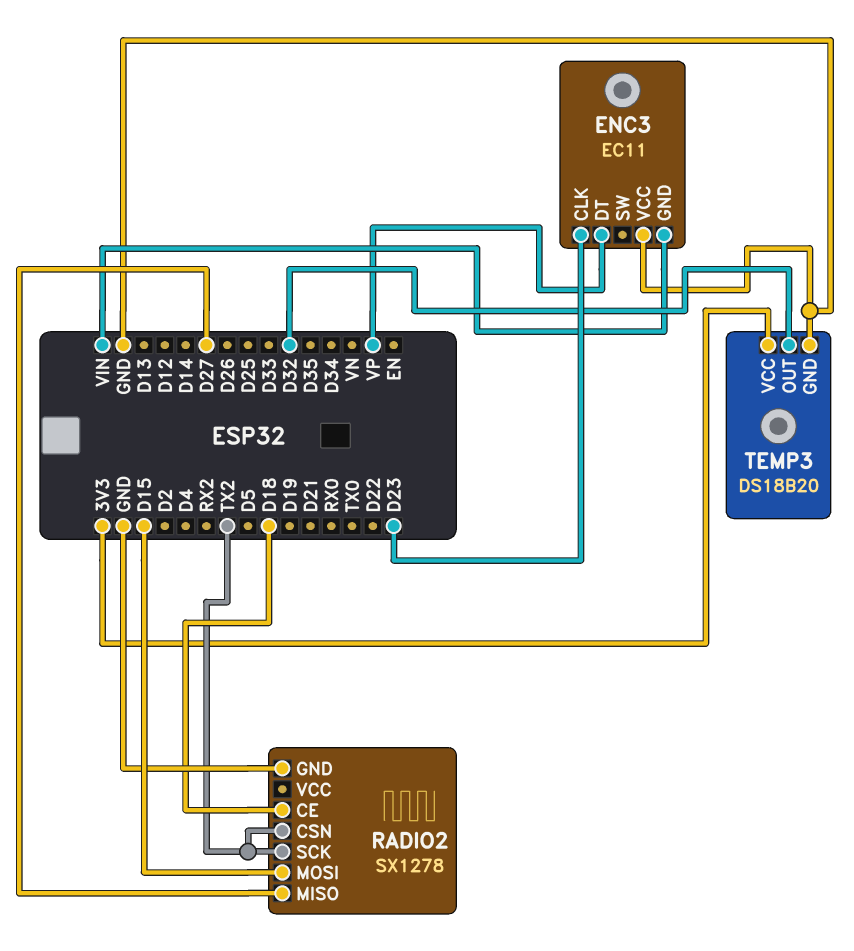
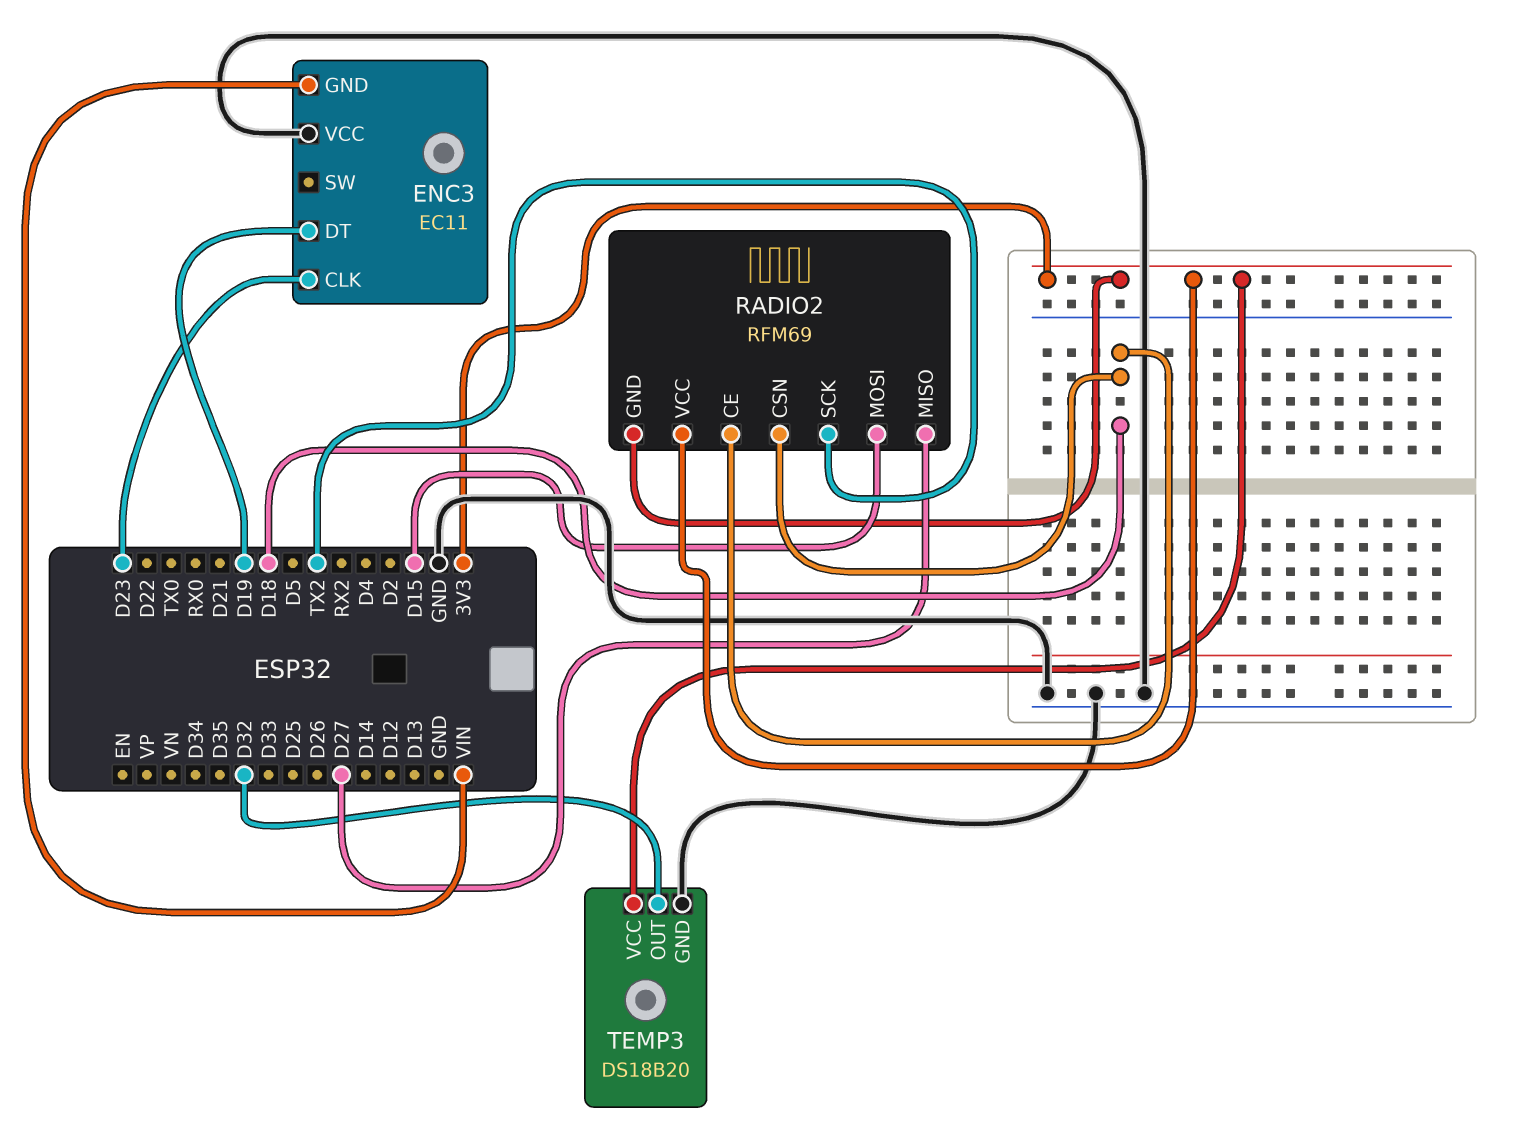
ENC3 pin DT: VP -> D19
RADIO2: SX1278 -> RFM69
RADIO2 pin CSN: TX2 -> D18
RADIO2 pin GND: GND -> 3V3
RADIO2 pin VCC: none -> 3V3

